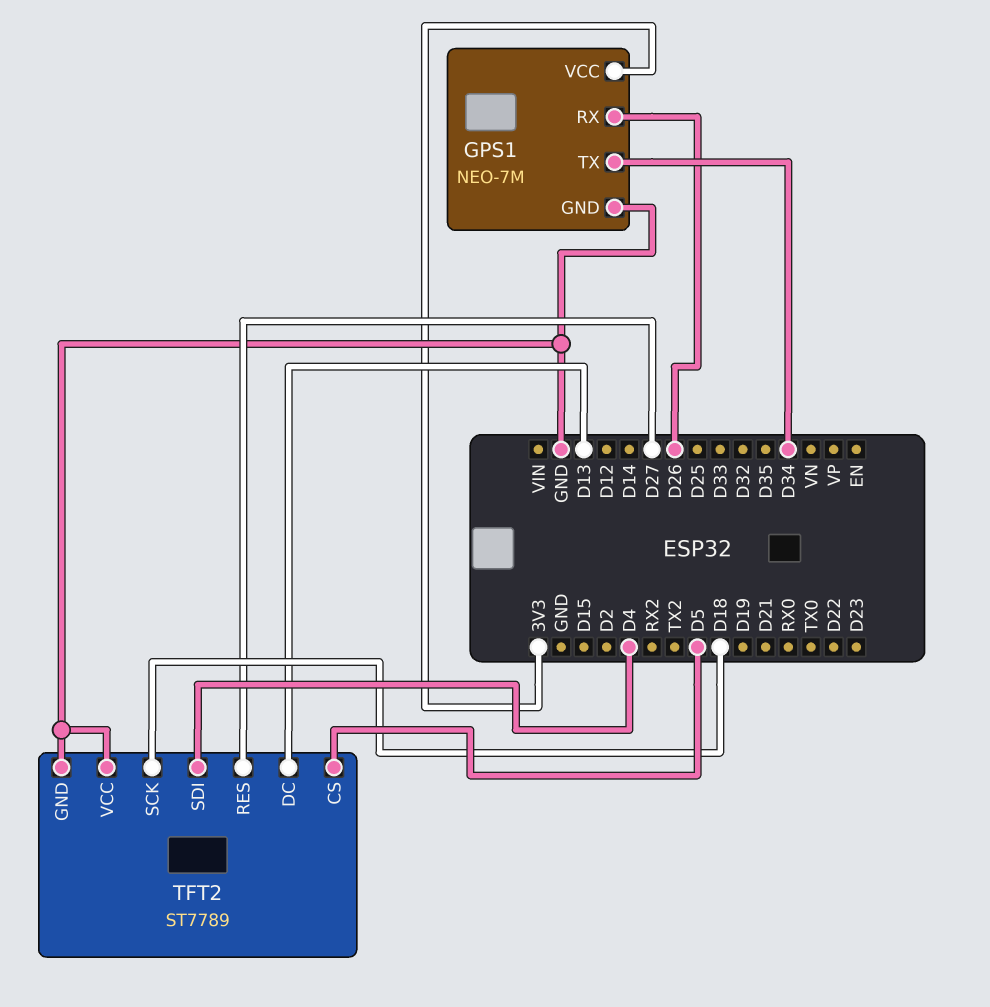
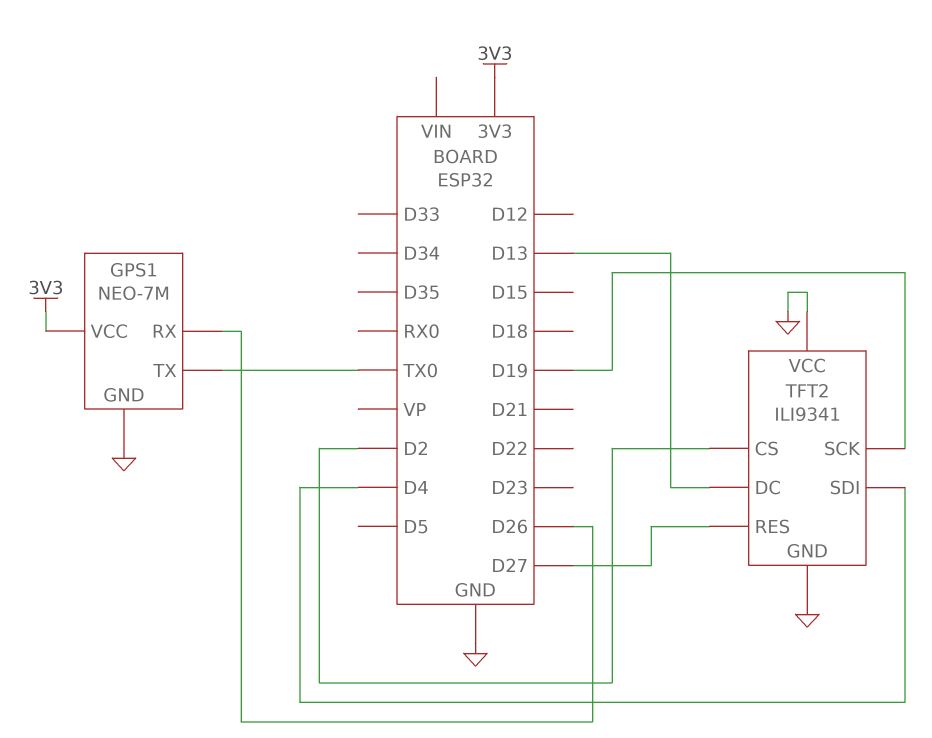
GPS1 pin TX: D34 -> TX0
TFT2: ST7789 -> ILI9341
TFT2 pin CS: D5 -> D2
TFT2 pin SCK: D18 -> D19

